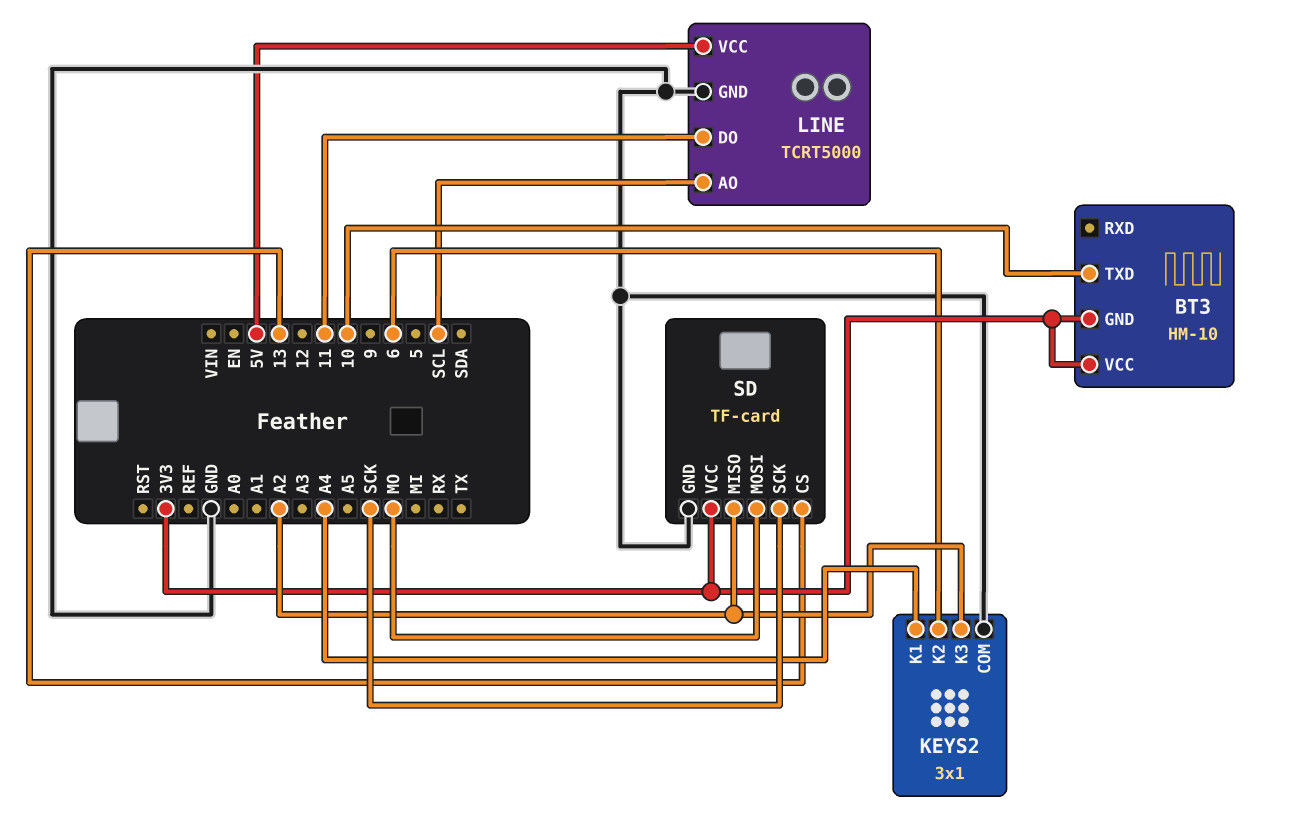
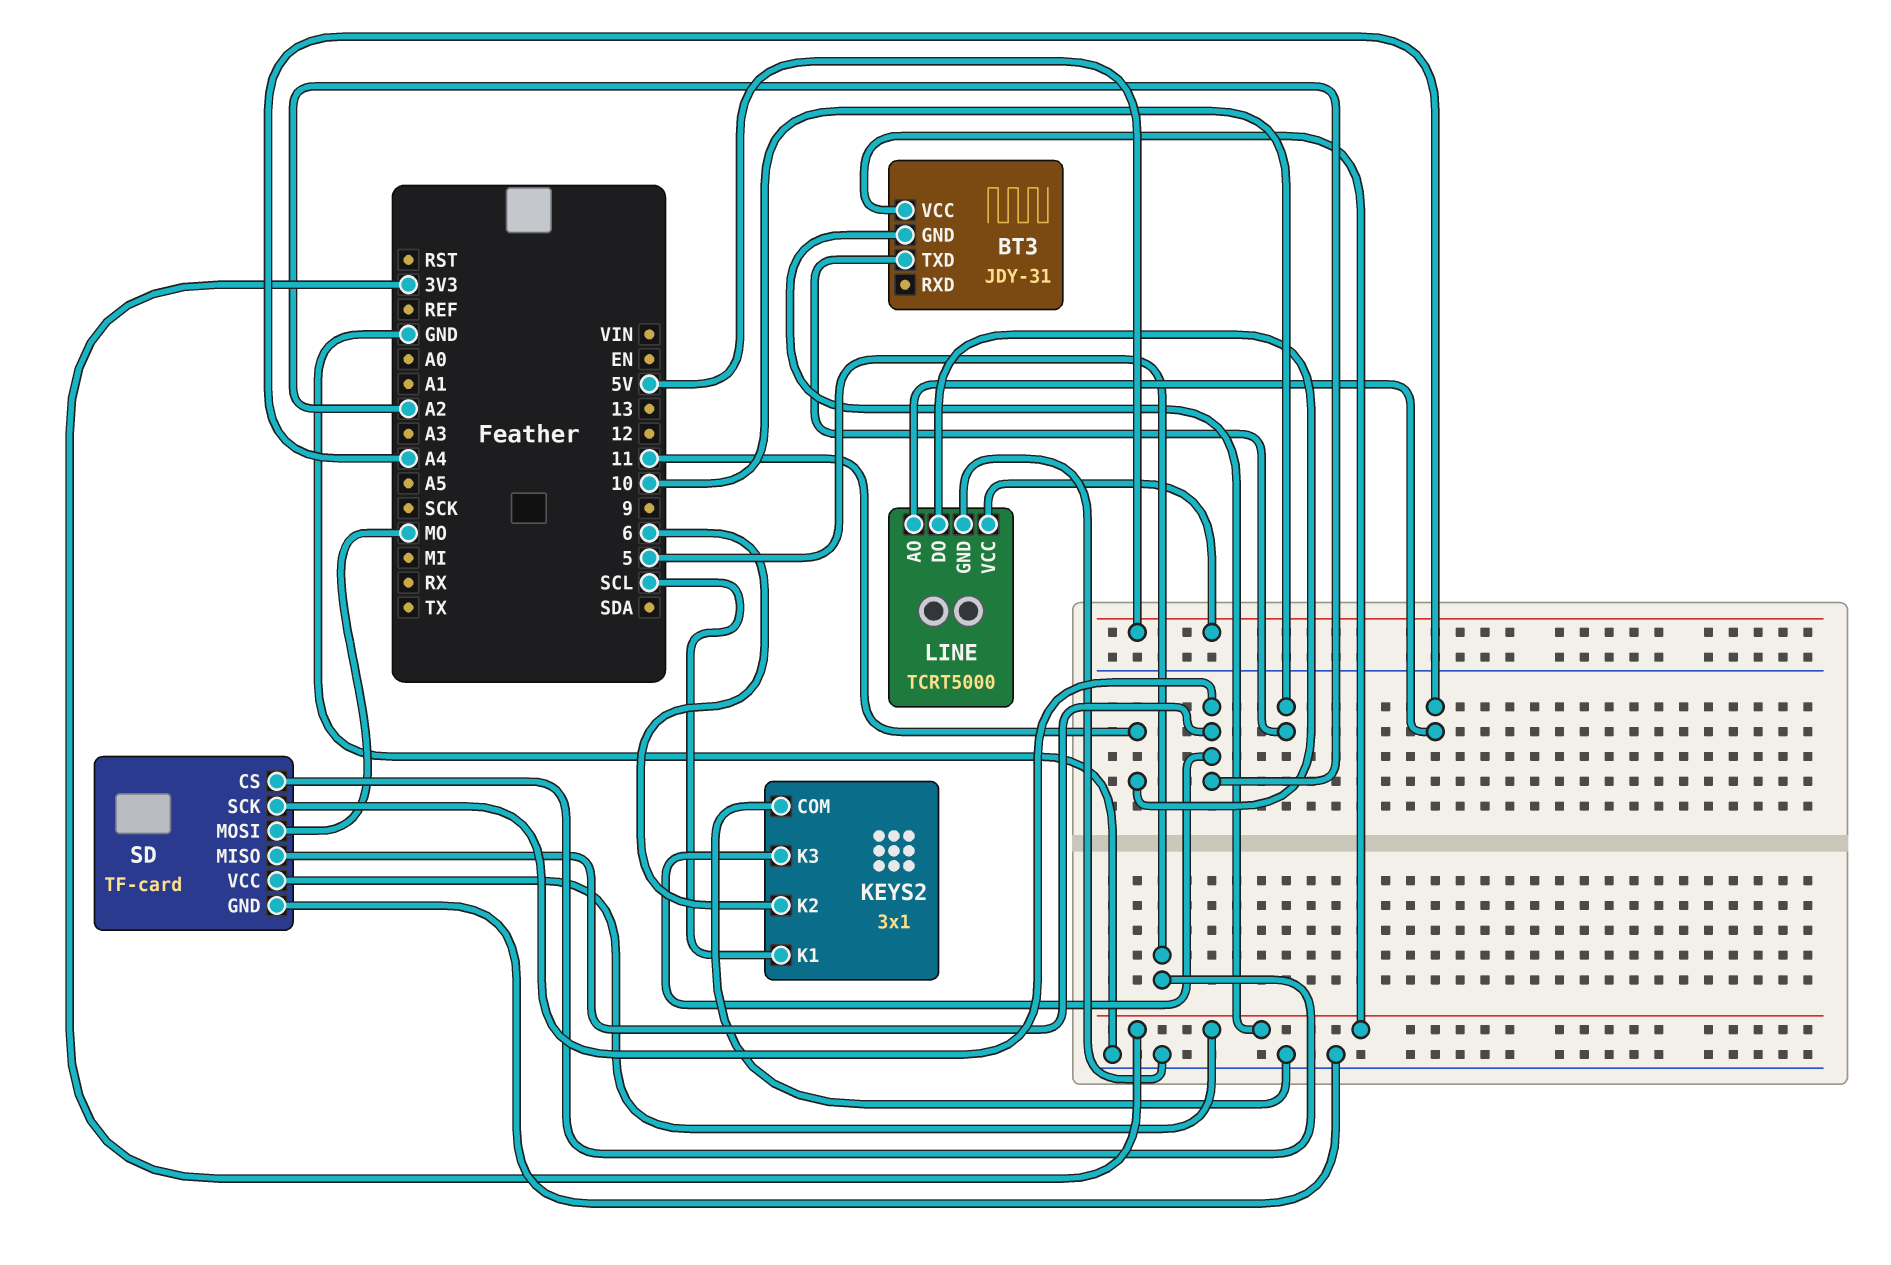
BT3: HM-10 -> JDY-31
KEYS2 pin K1: A4 -> SCL
LINE pin AO: SCL -> A4
SD pin CS: 13 -> 5
SD pin SCK: SCK -> A2

